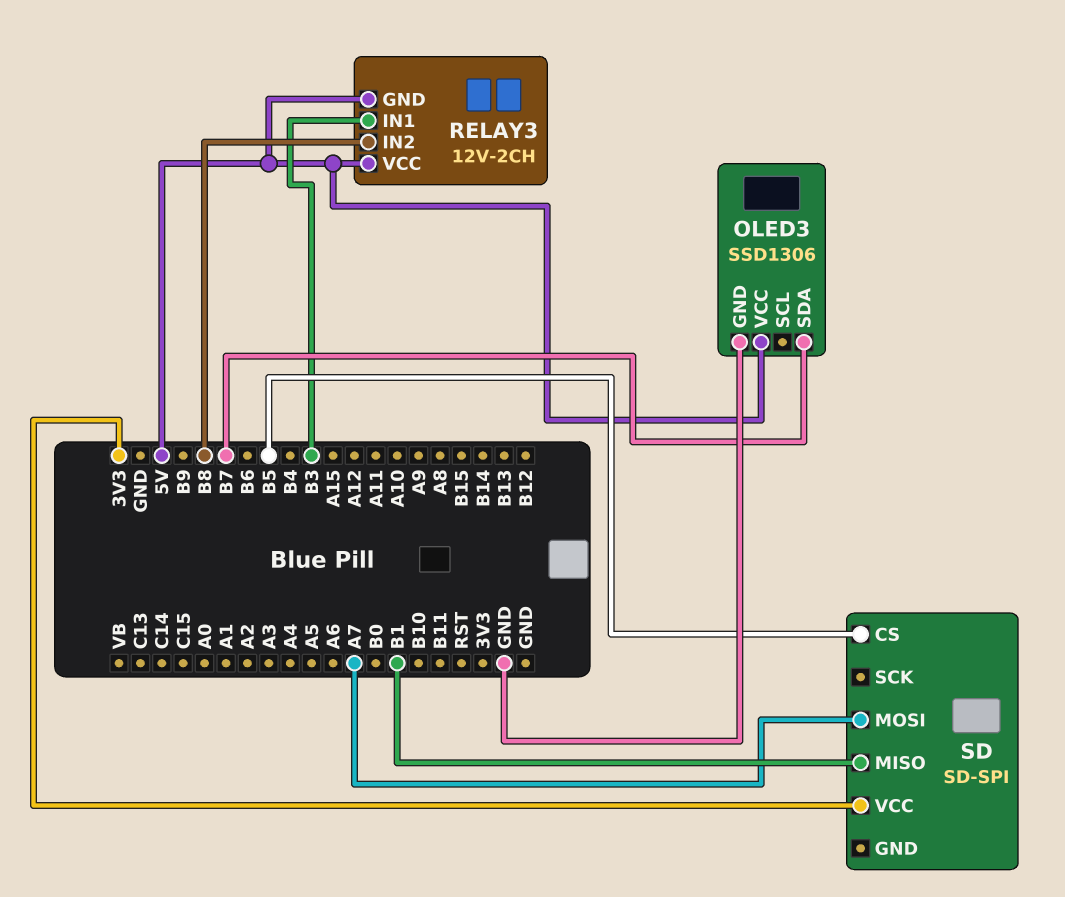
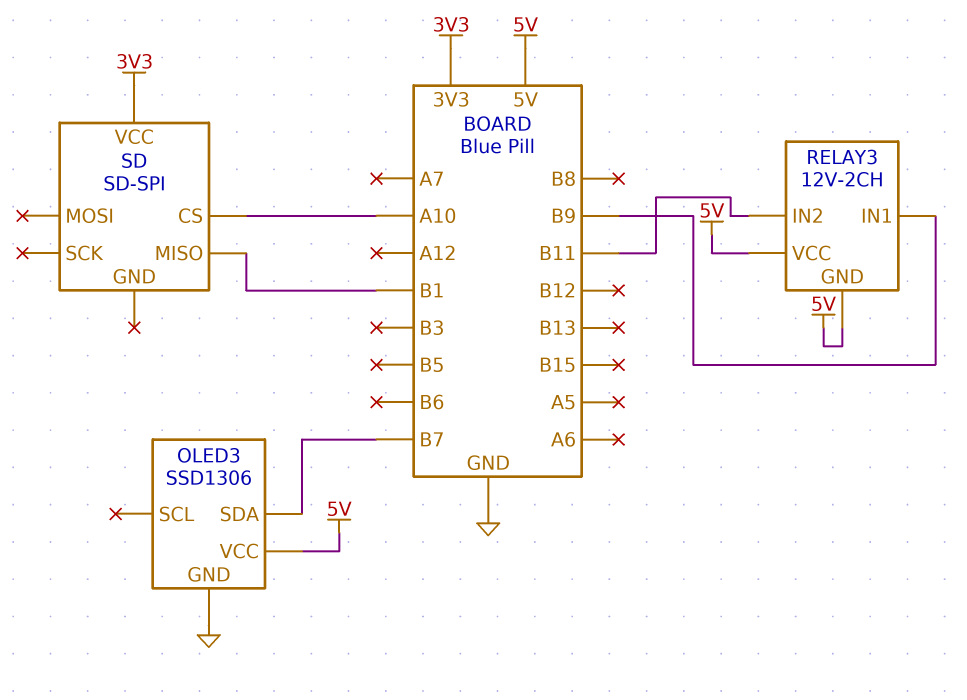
RELAY3 pin IN1: B3 -> B9
RELAY3 pin IN2: B8 -> B11
SD pin CS: B5 -> A10
SD pin MOSI: A7 -> none

